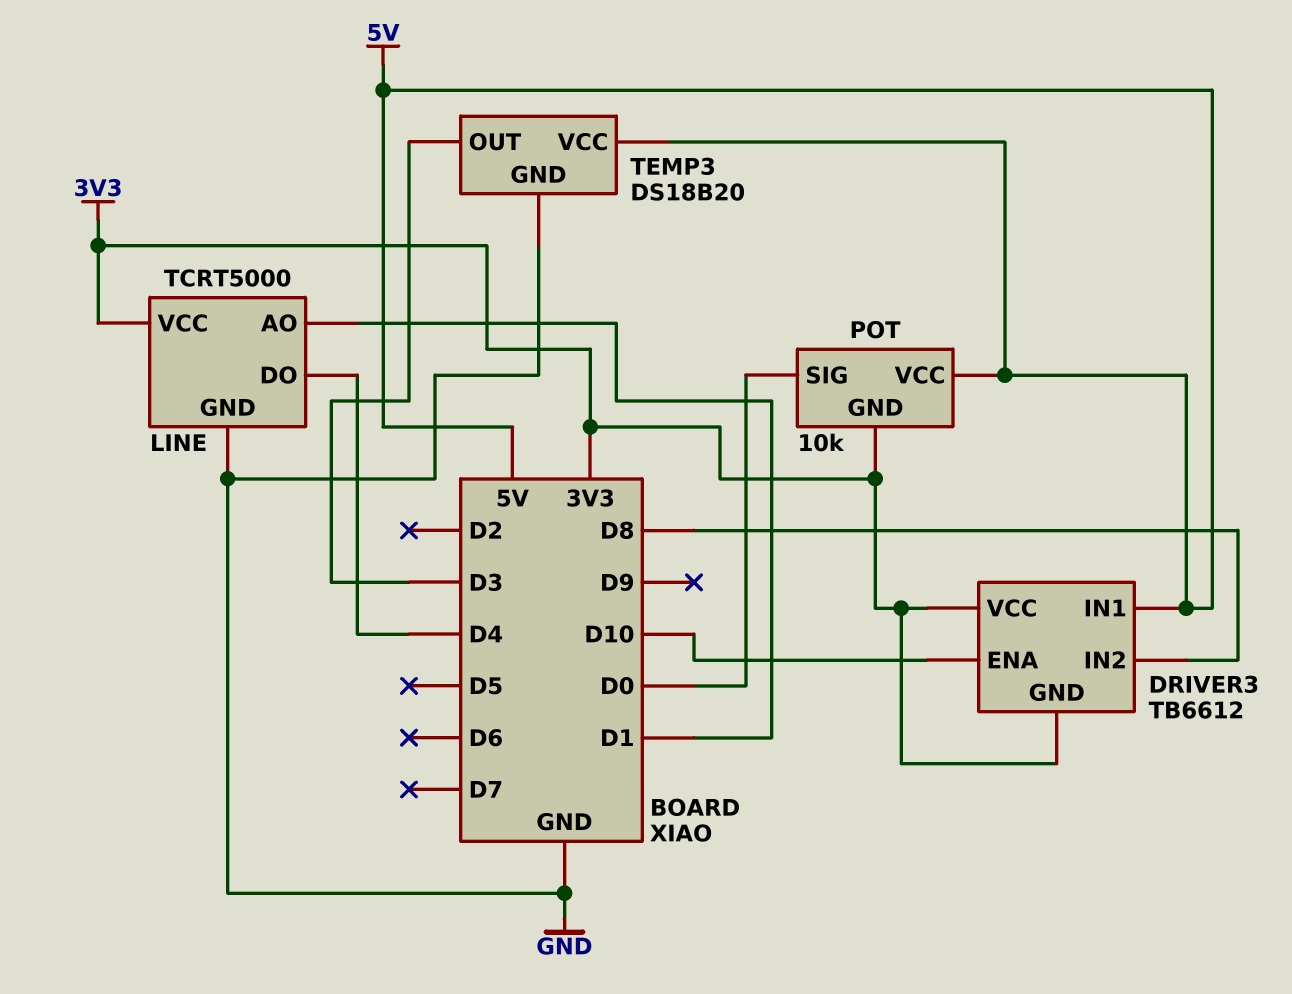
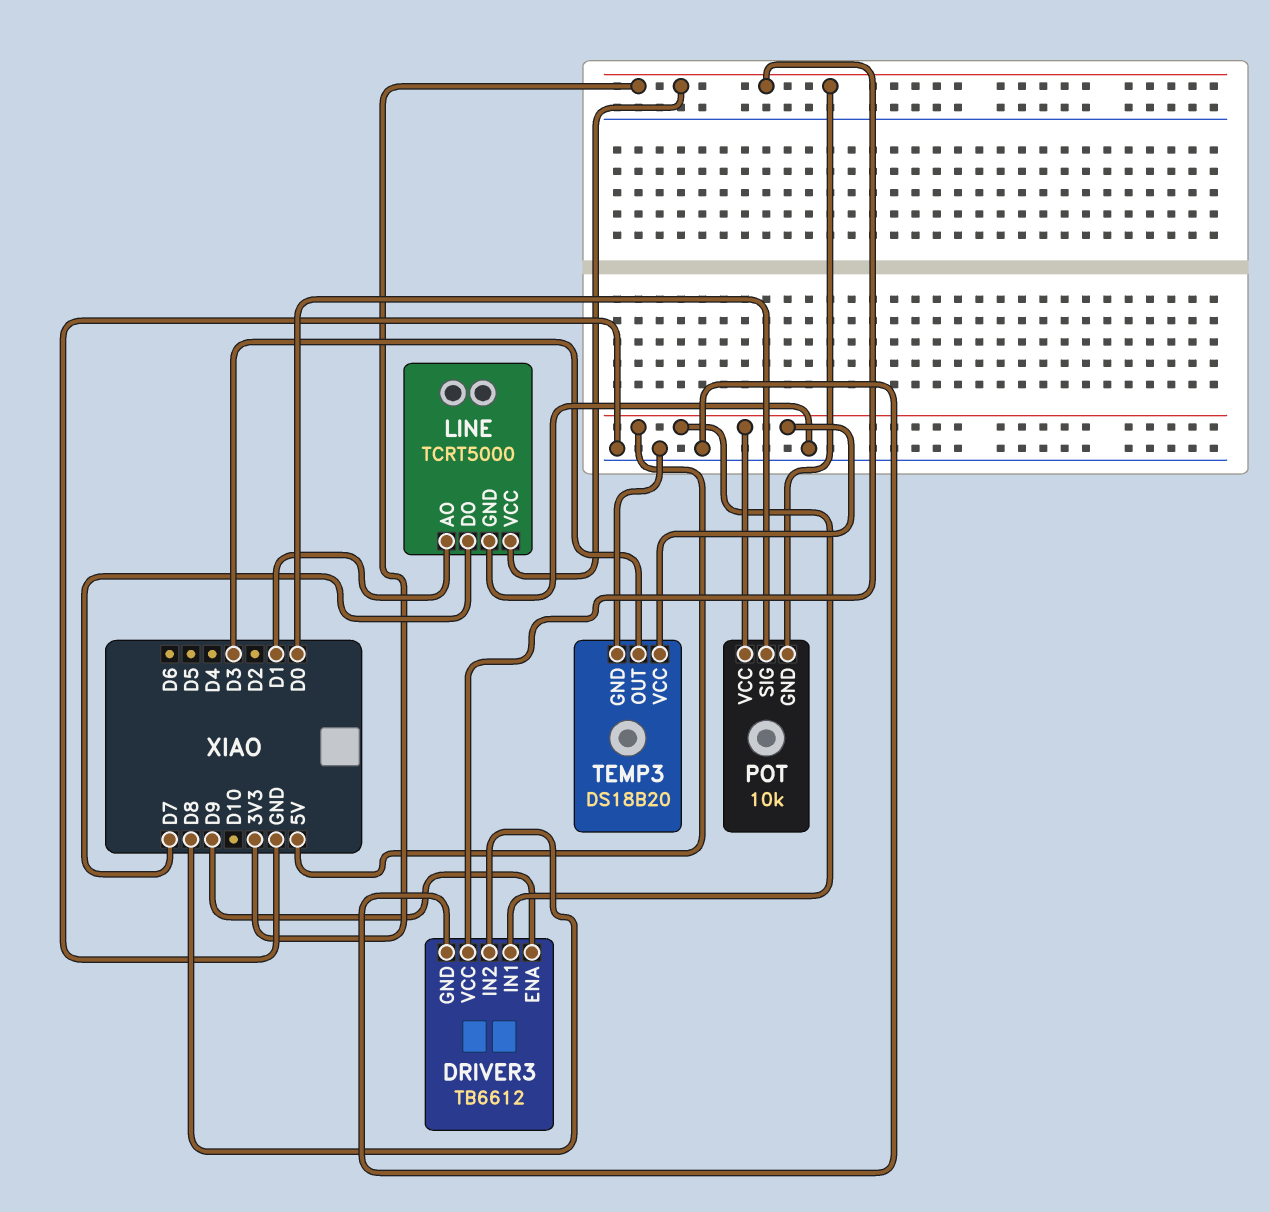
DRIVER3 pin ENA: D10 -> D9
DRIVER3 pin GND: 3V3 -> GND
LINE pin DO: D4 -> D7

